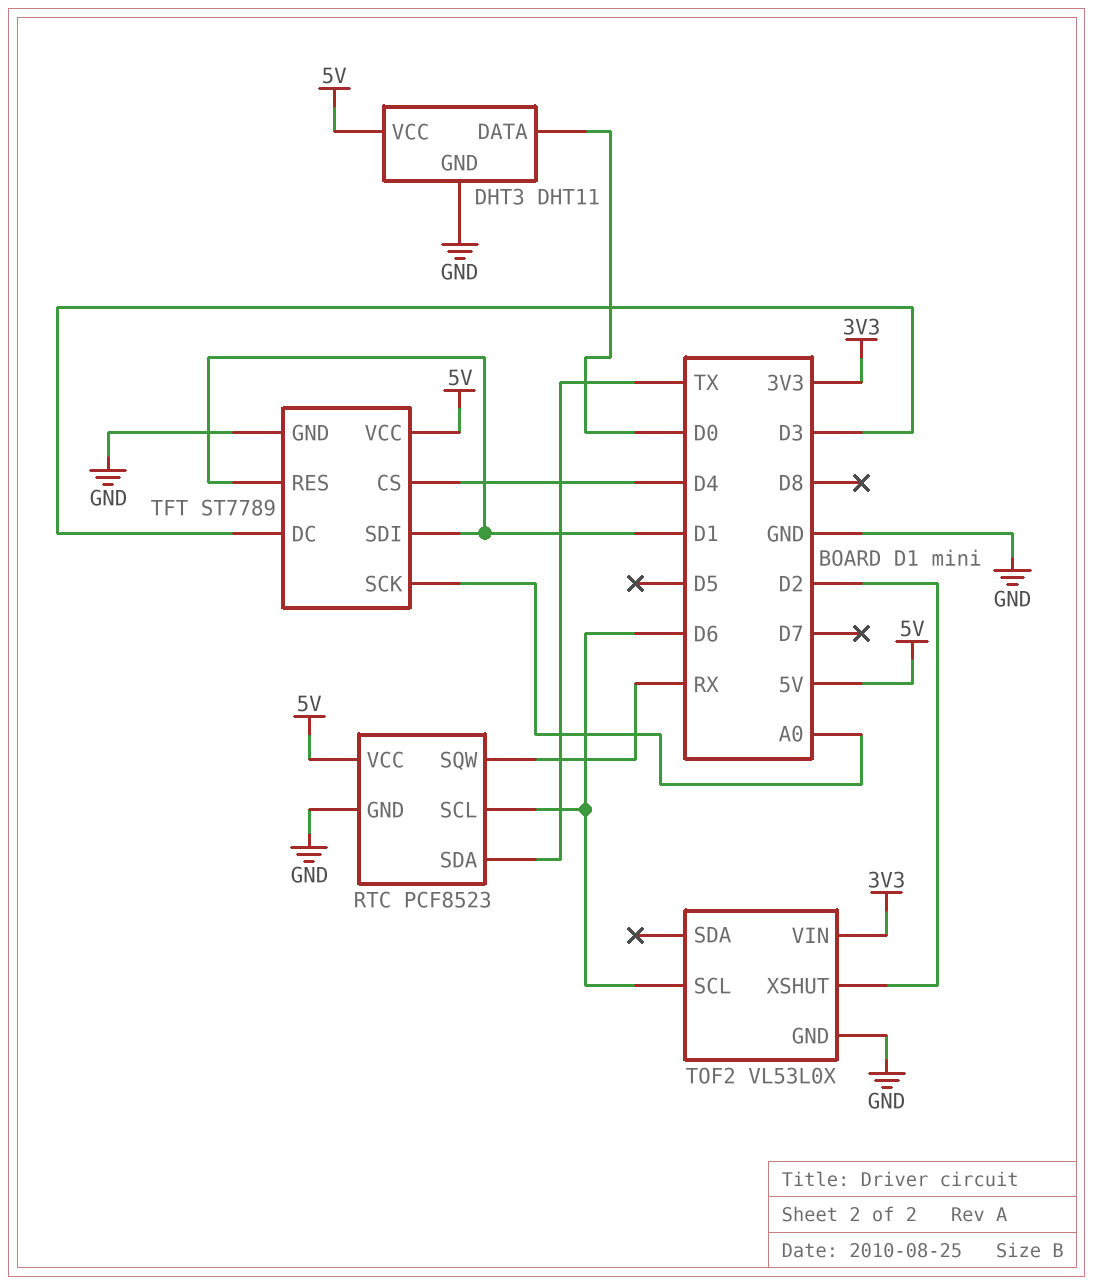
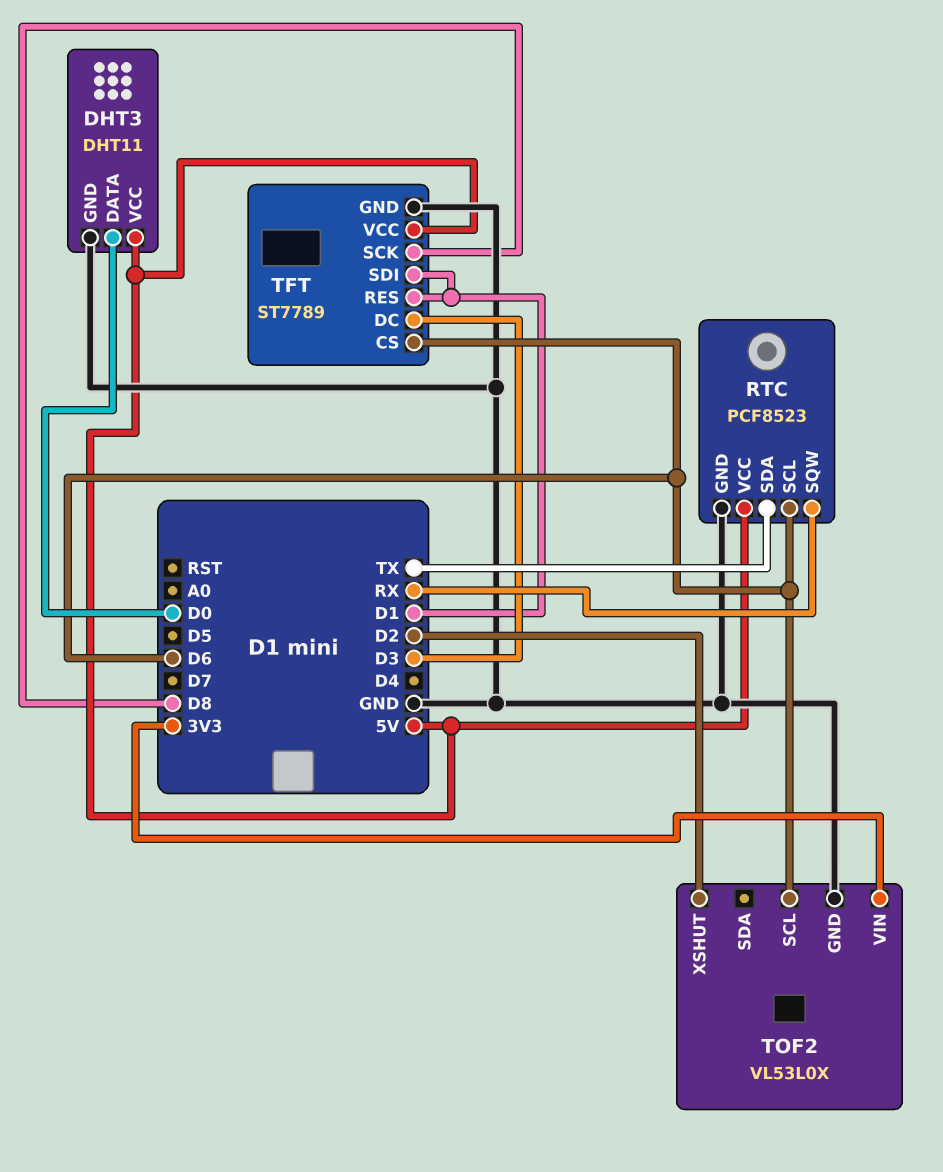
TFT pin CS: D4 -> D6
TFT pin SCK: A0 -> D8

